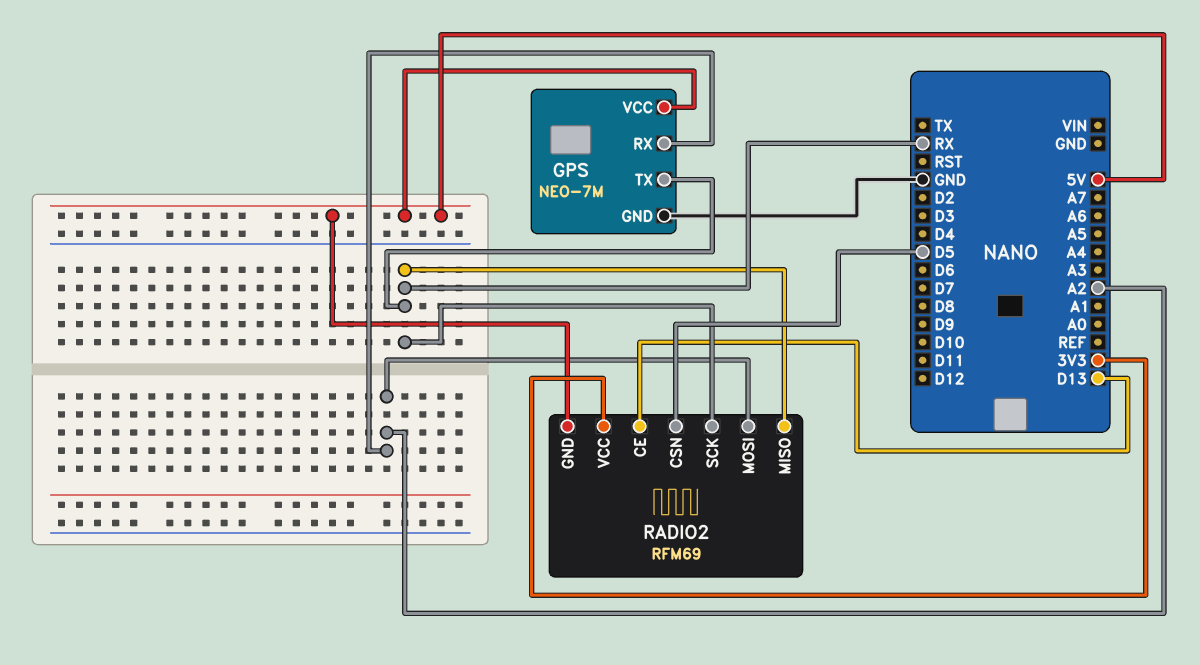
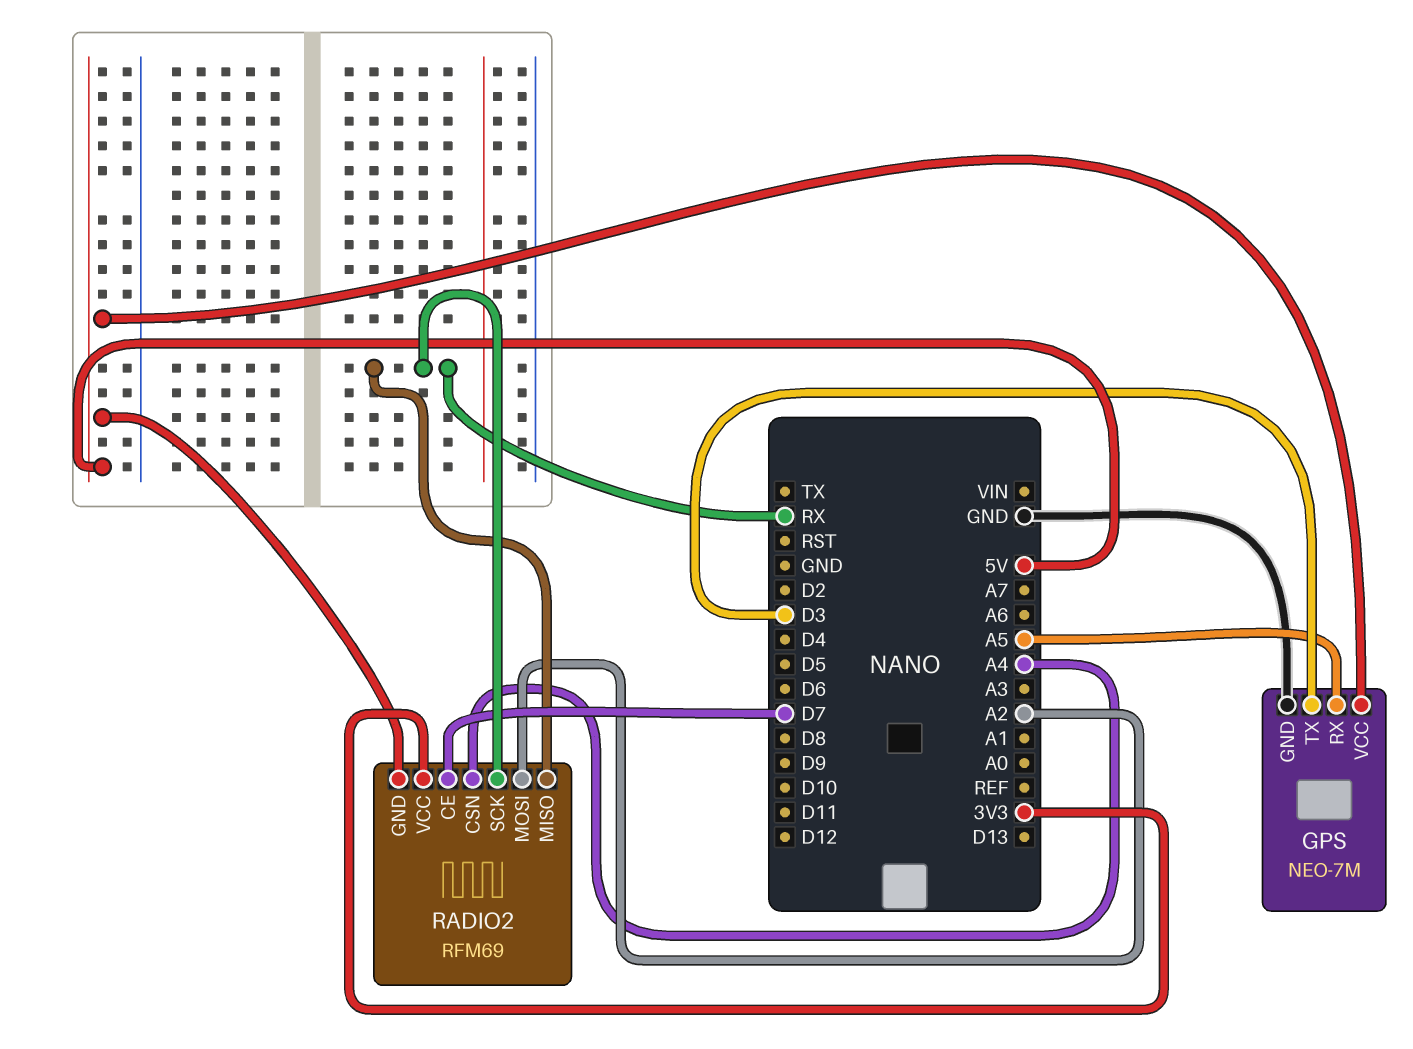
GPS pin RX: A2 -> A5
GPS pin TX: RX -> D3
RADIO2 pin CE: D13 -> D7
RADIO2 pin CSN: D5 -> A4

